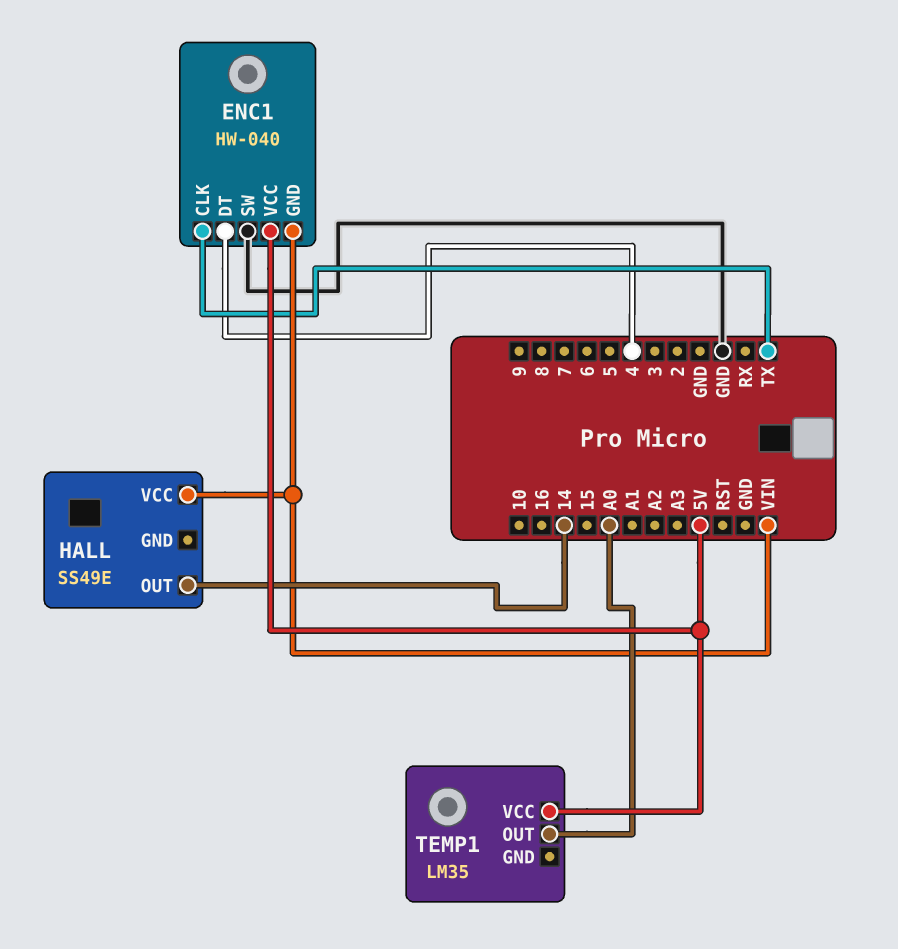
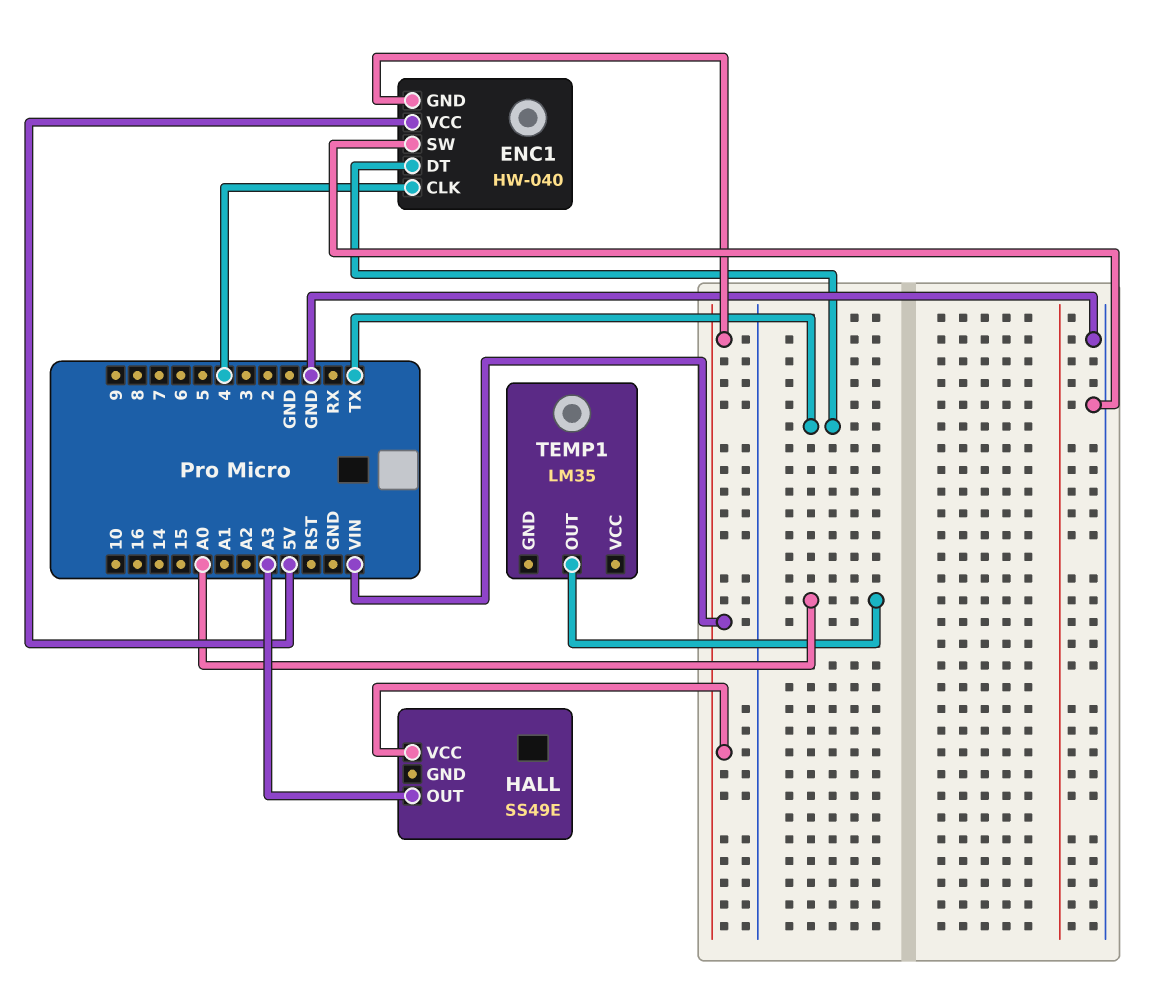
ENC1 pin CLK: TX -> 4
ENC1 pin DT: 4 -> TX
HALL pin OUT: 14 -> A3
TEMP1 pin VCC: 5V -> none

